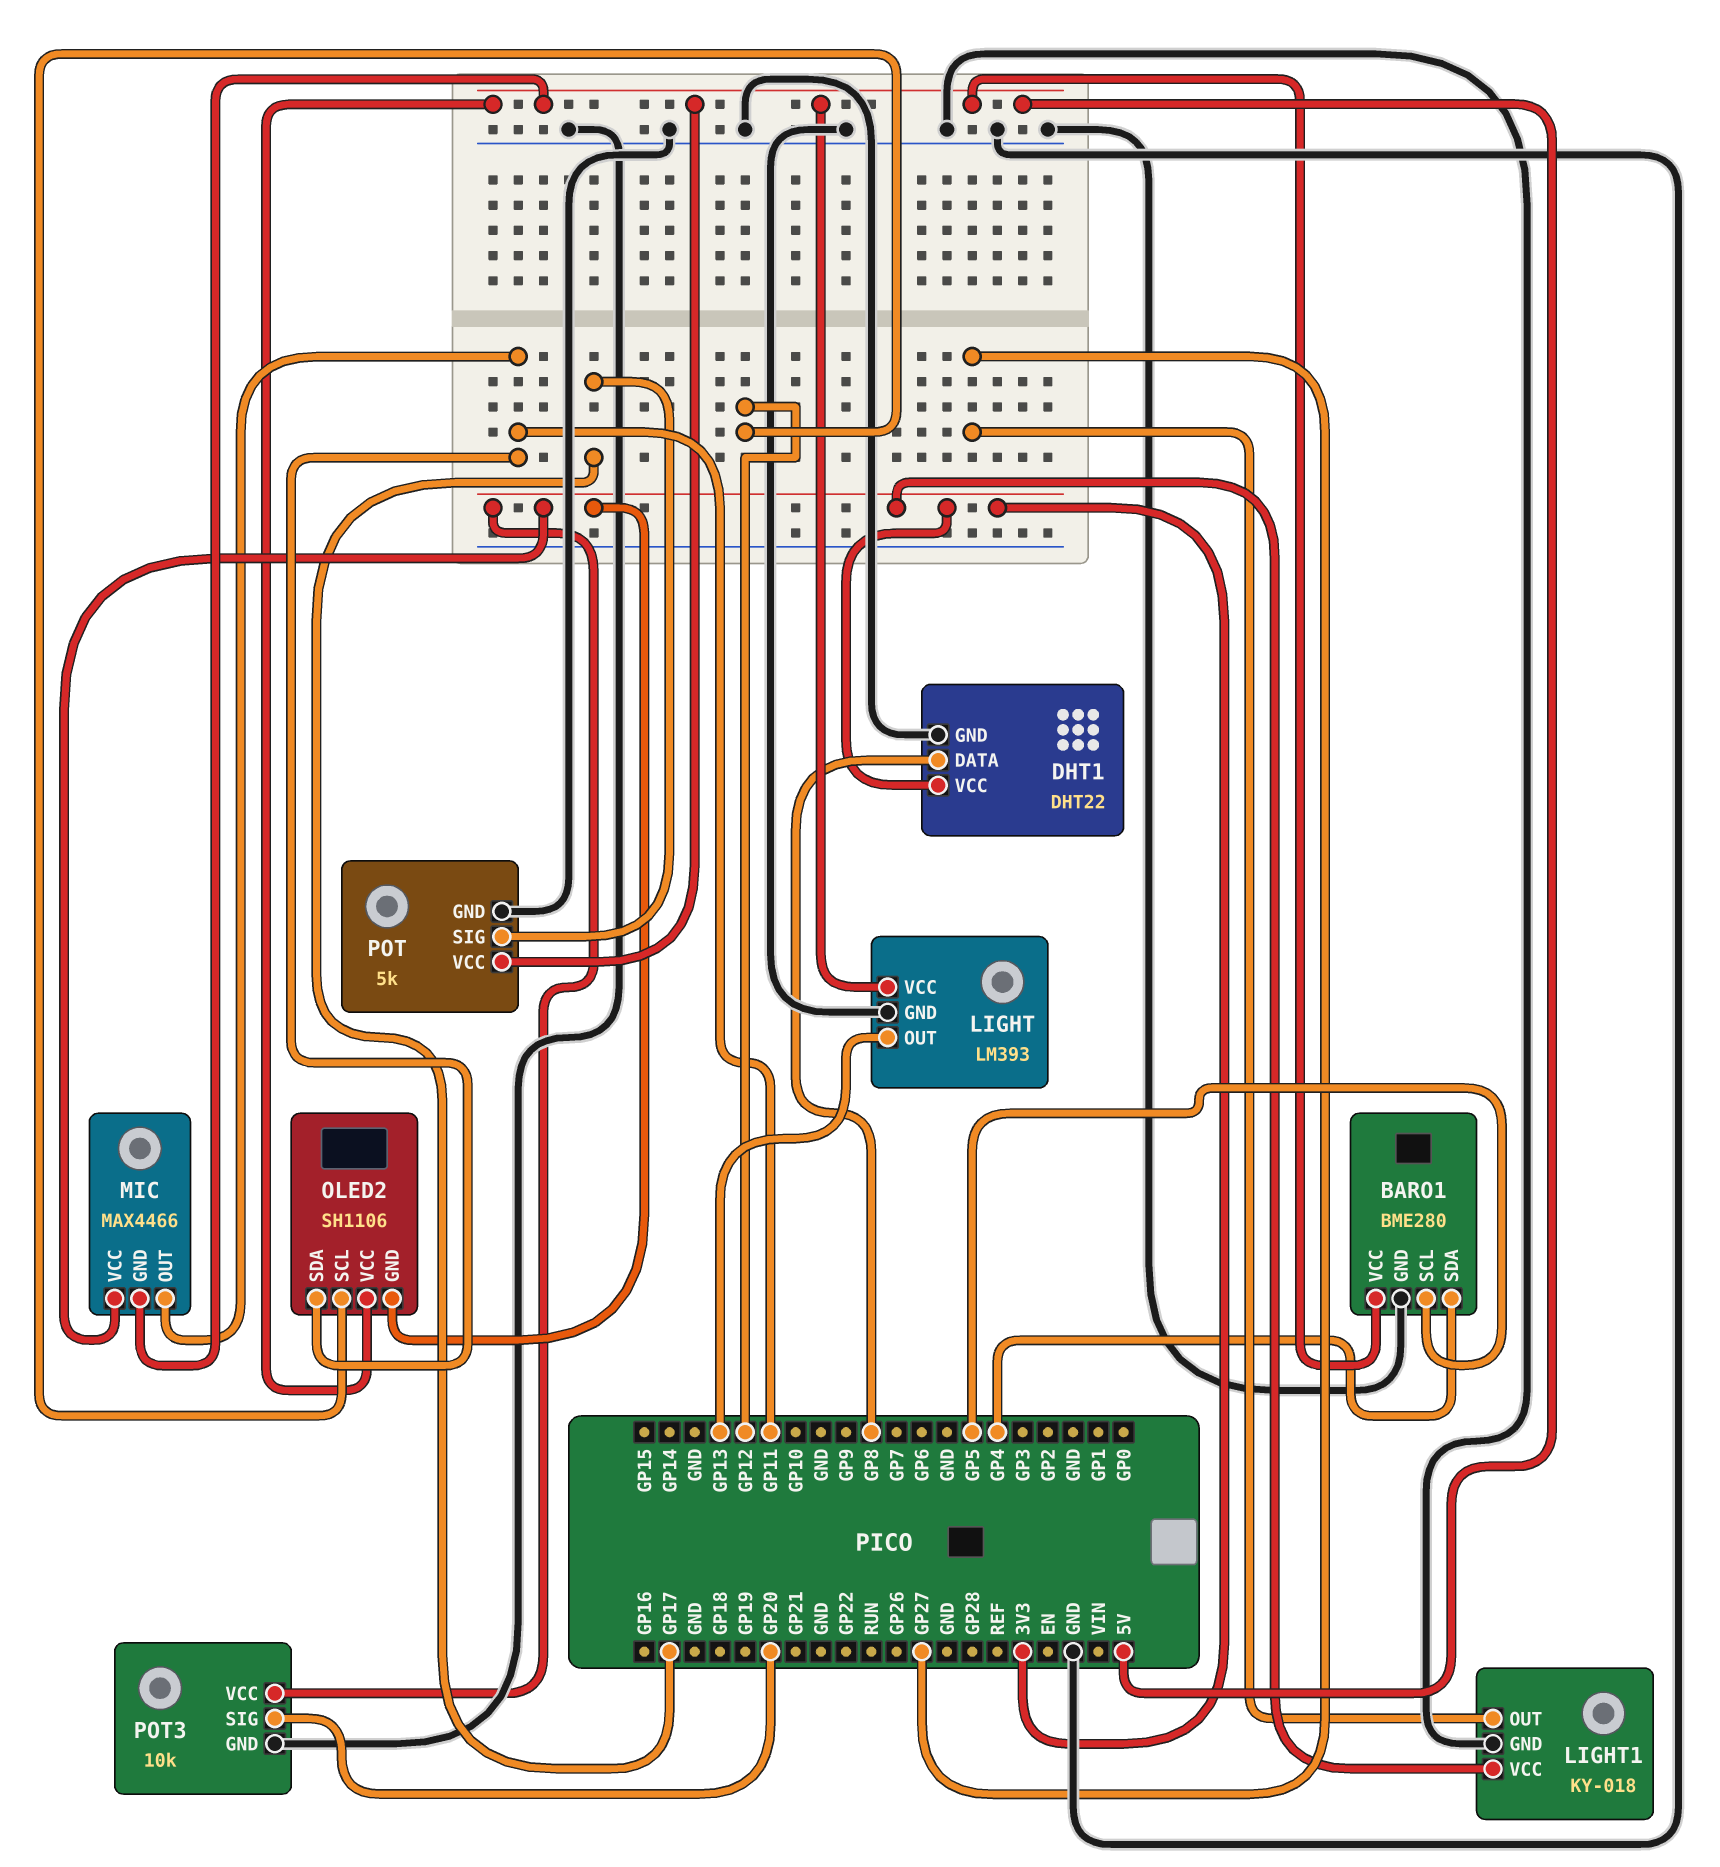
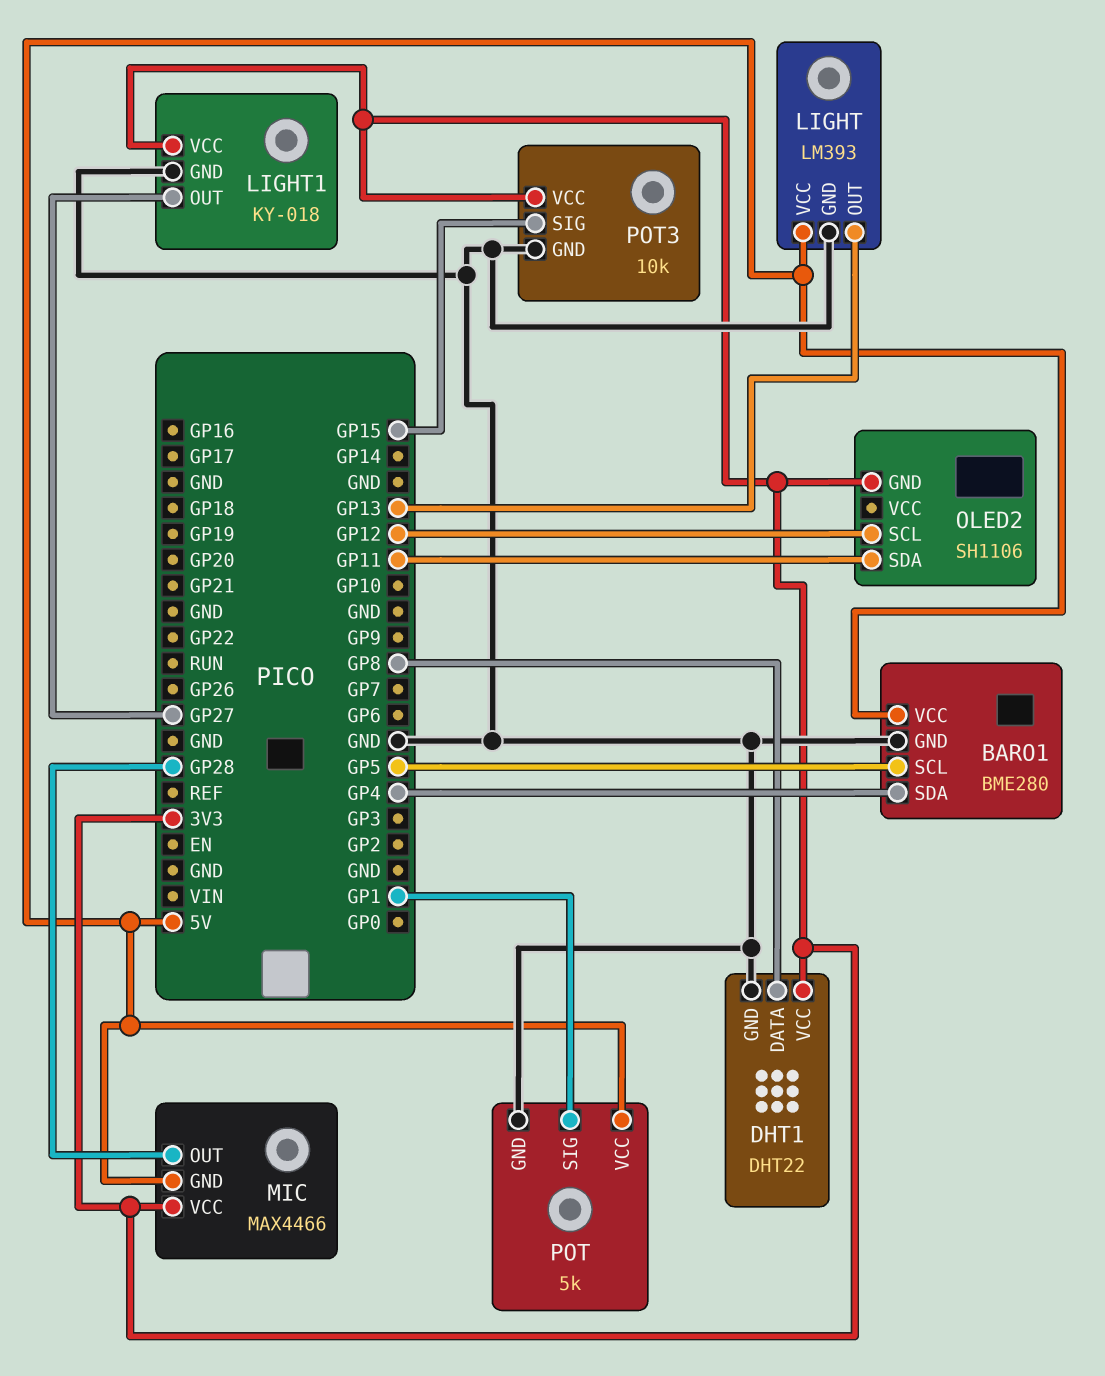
MIC pin OUT: GP11 -> GP28
OLED2 pin VCC: 5V -> none
POT pin SIG: GP17 -> GP1
POT3 pin SIG: GP20 -> GP15

